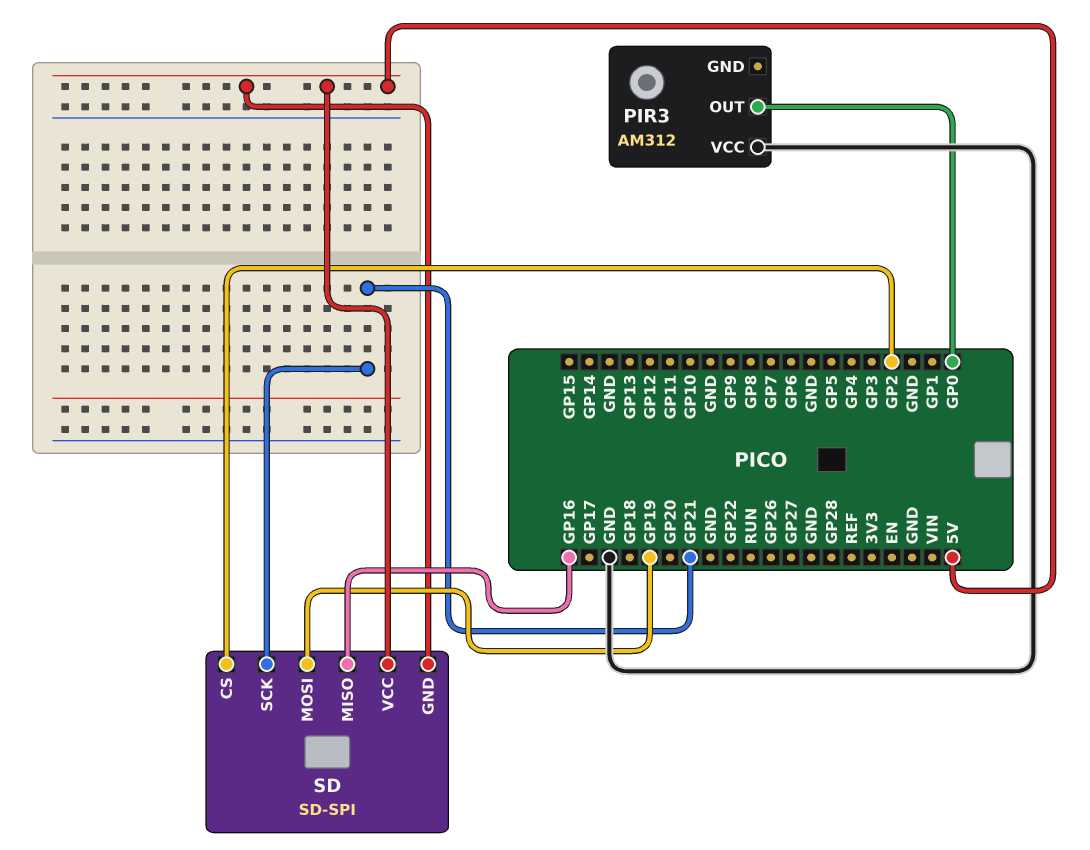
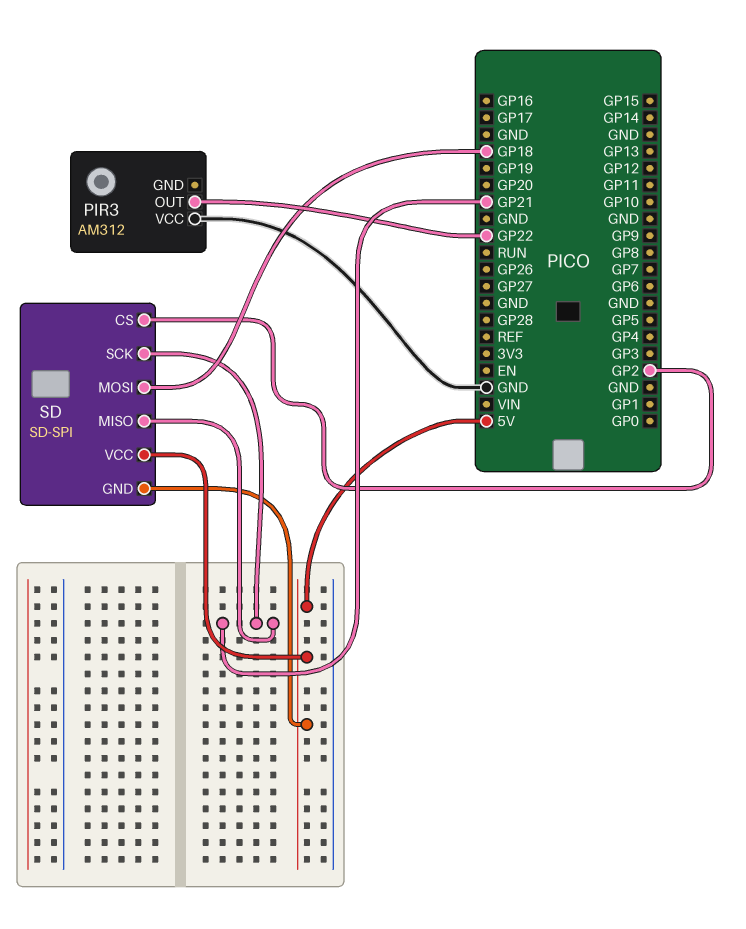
PIR3 pin OUT: GP0 -> GP22
SD pin MISO: GP16 -> GP21
SD pin MOSI: GP19 -> GP18

